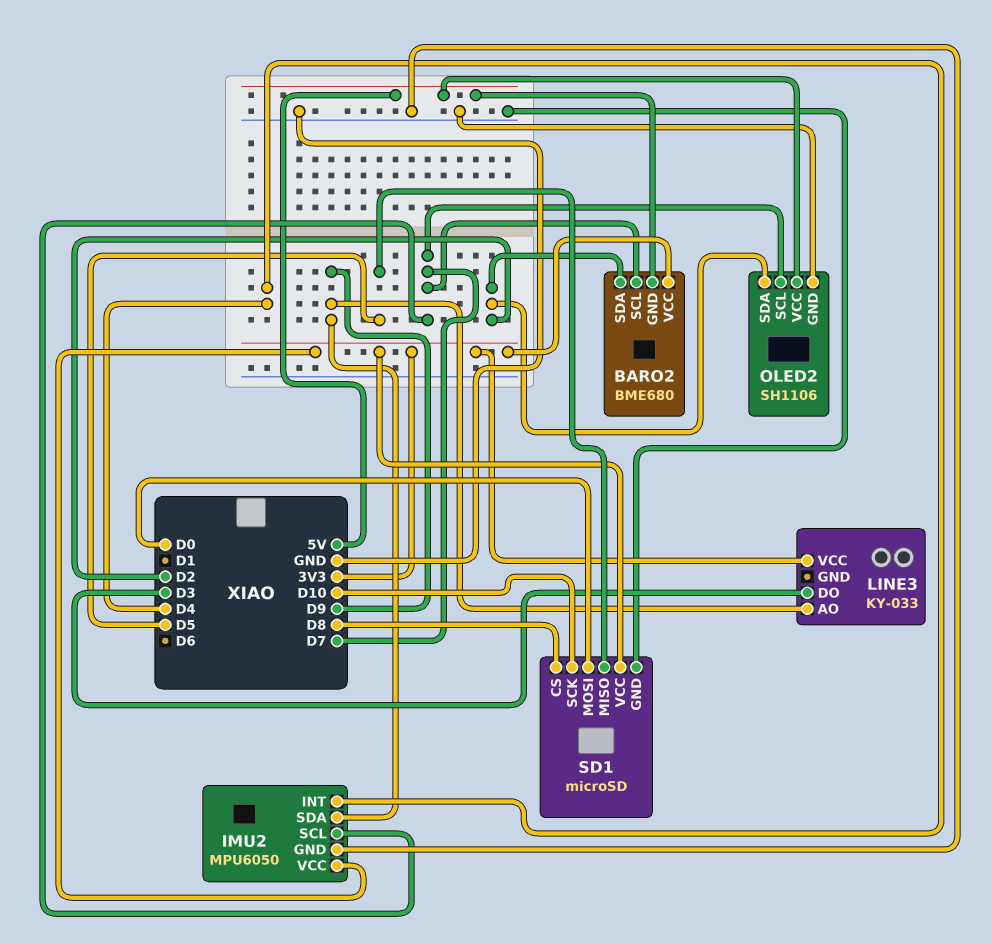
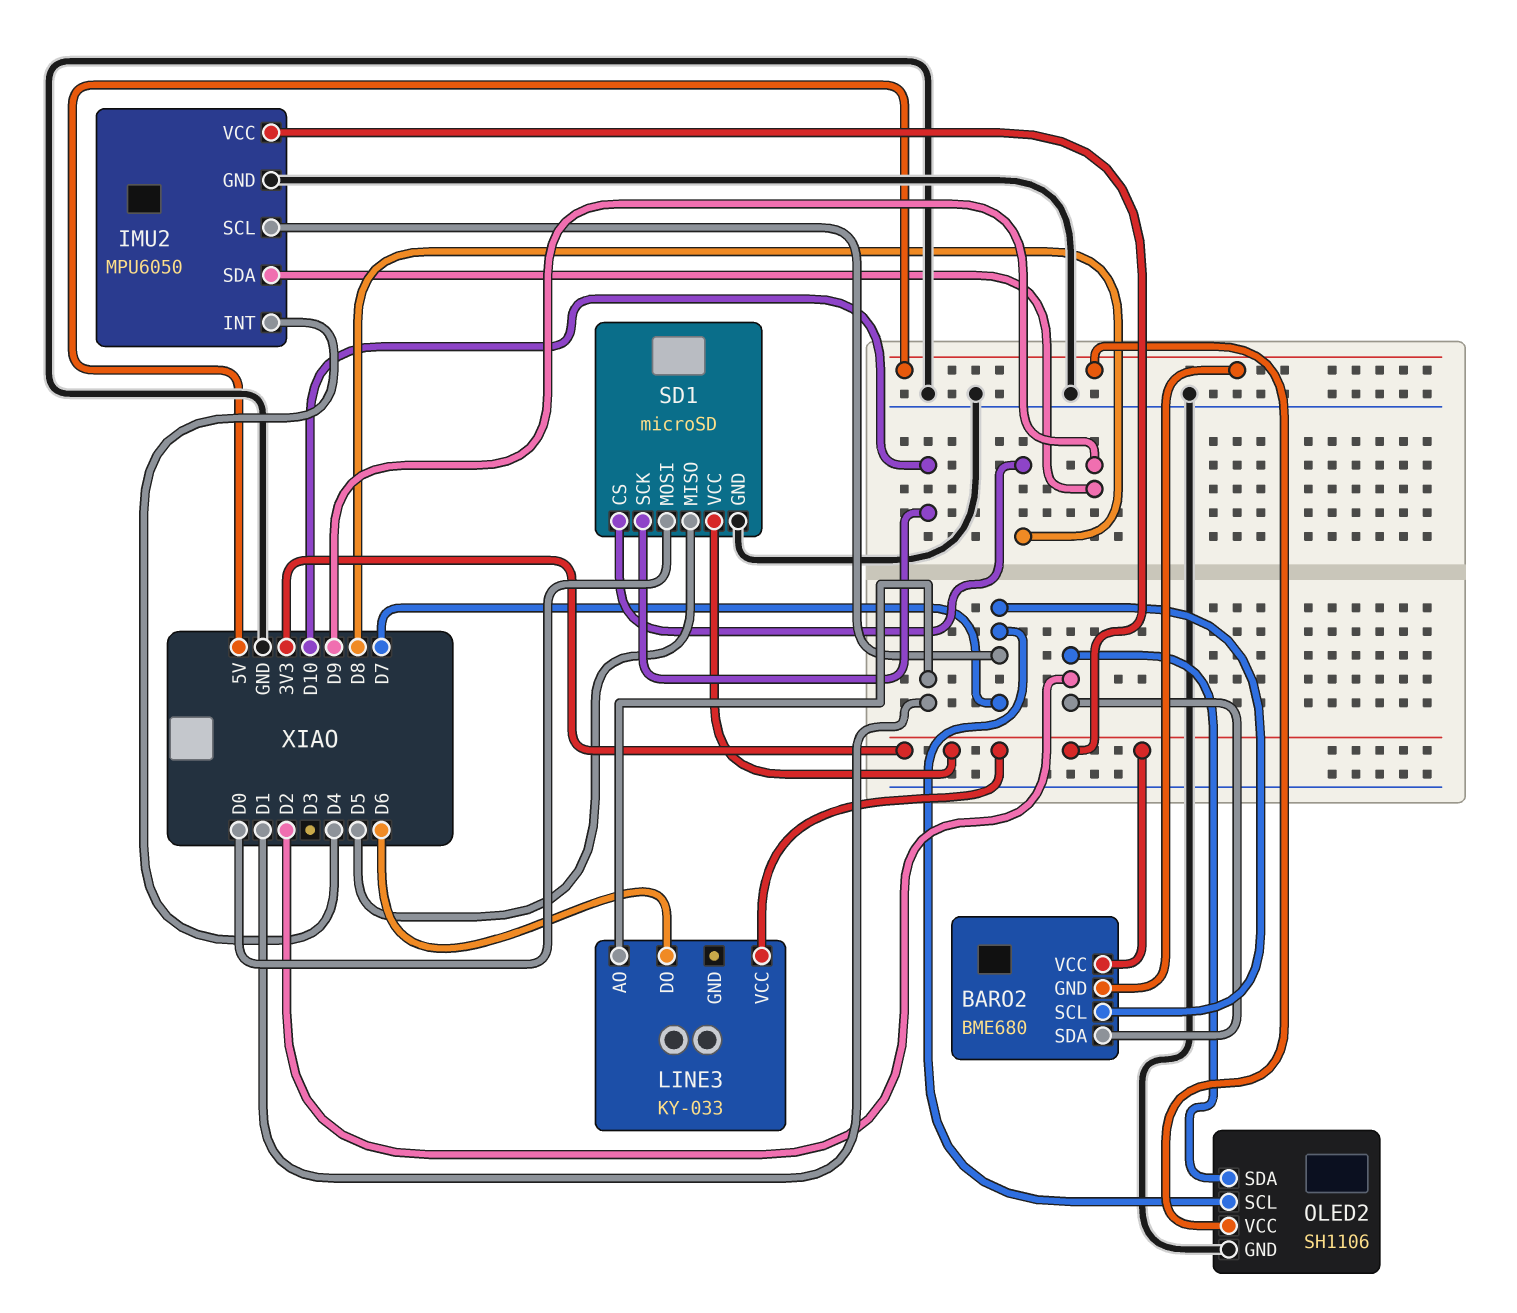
LINE3 pin AO: D9 -> D1
LINE3 pin DO: D3 -> D6

